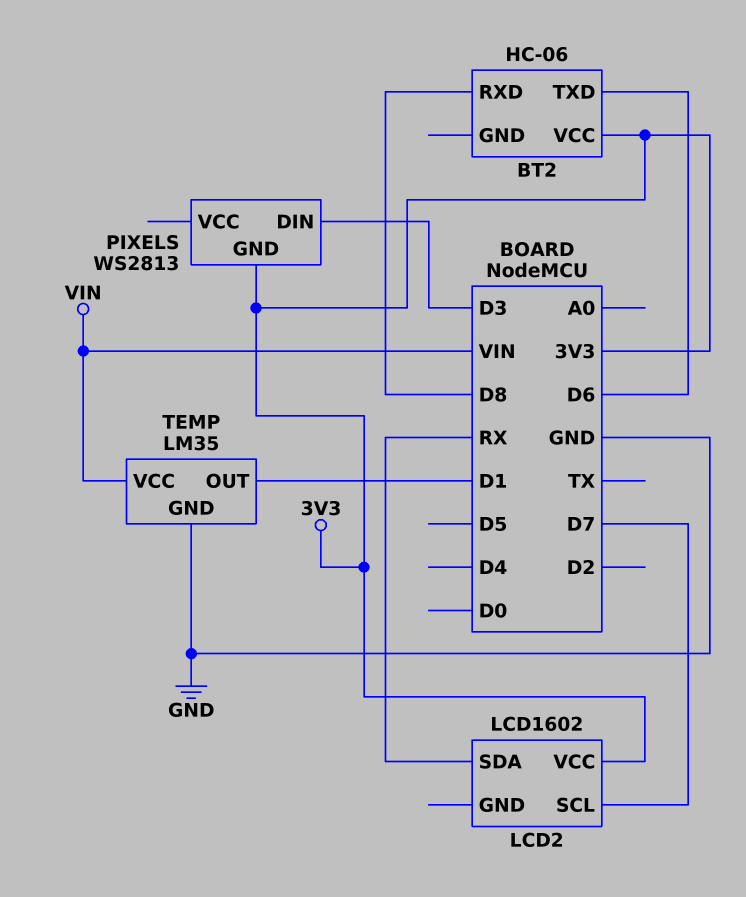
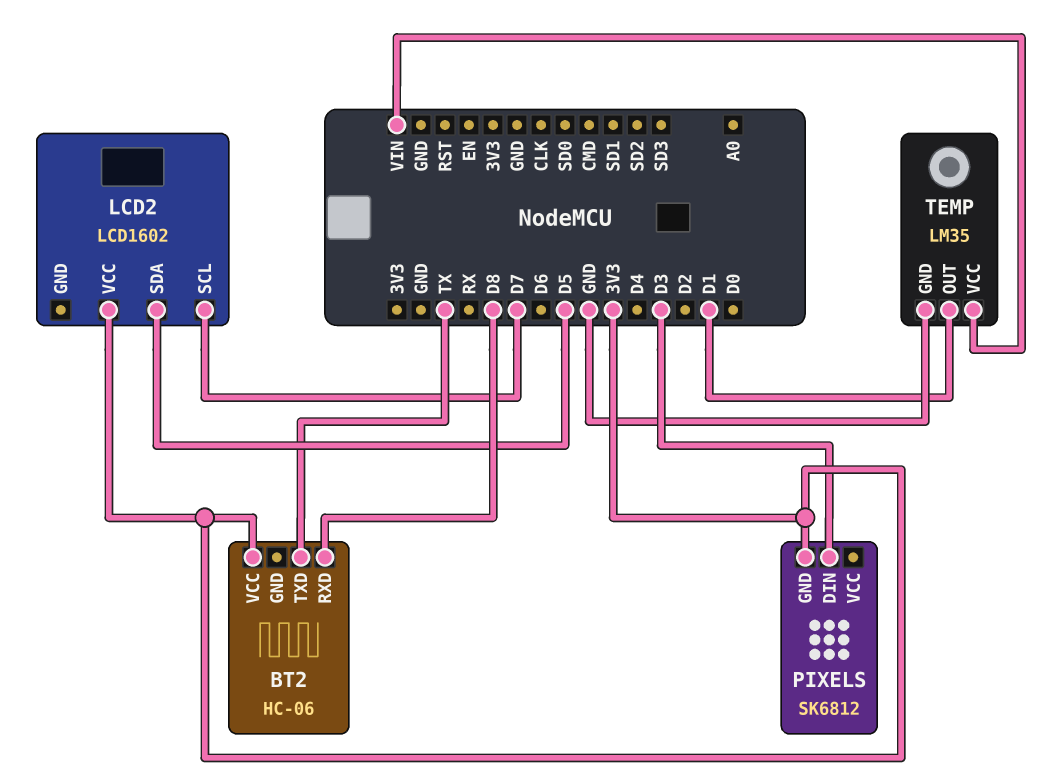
BT2 pin TXD: D6 -> TX
LCD2 pin SDA: RX -> D5
PIXELS: WS2813 -> SK6812

